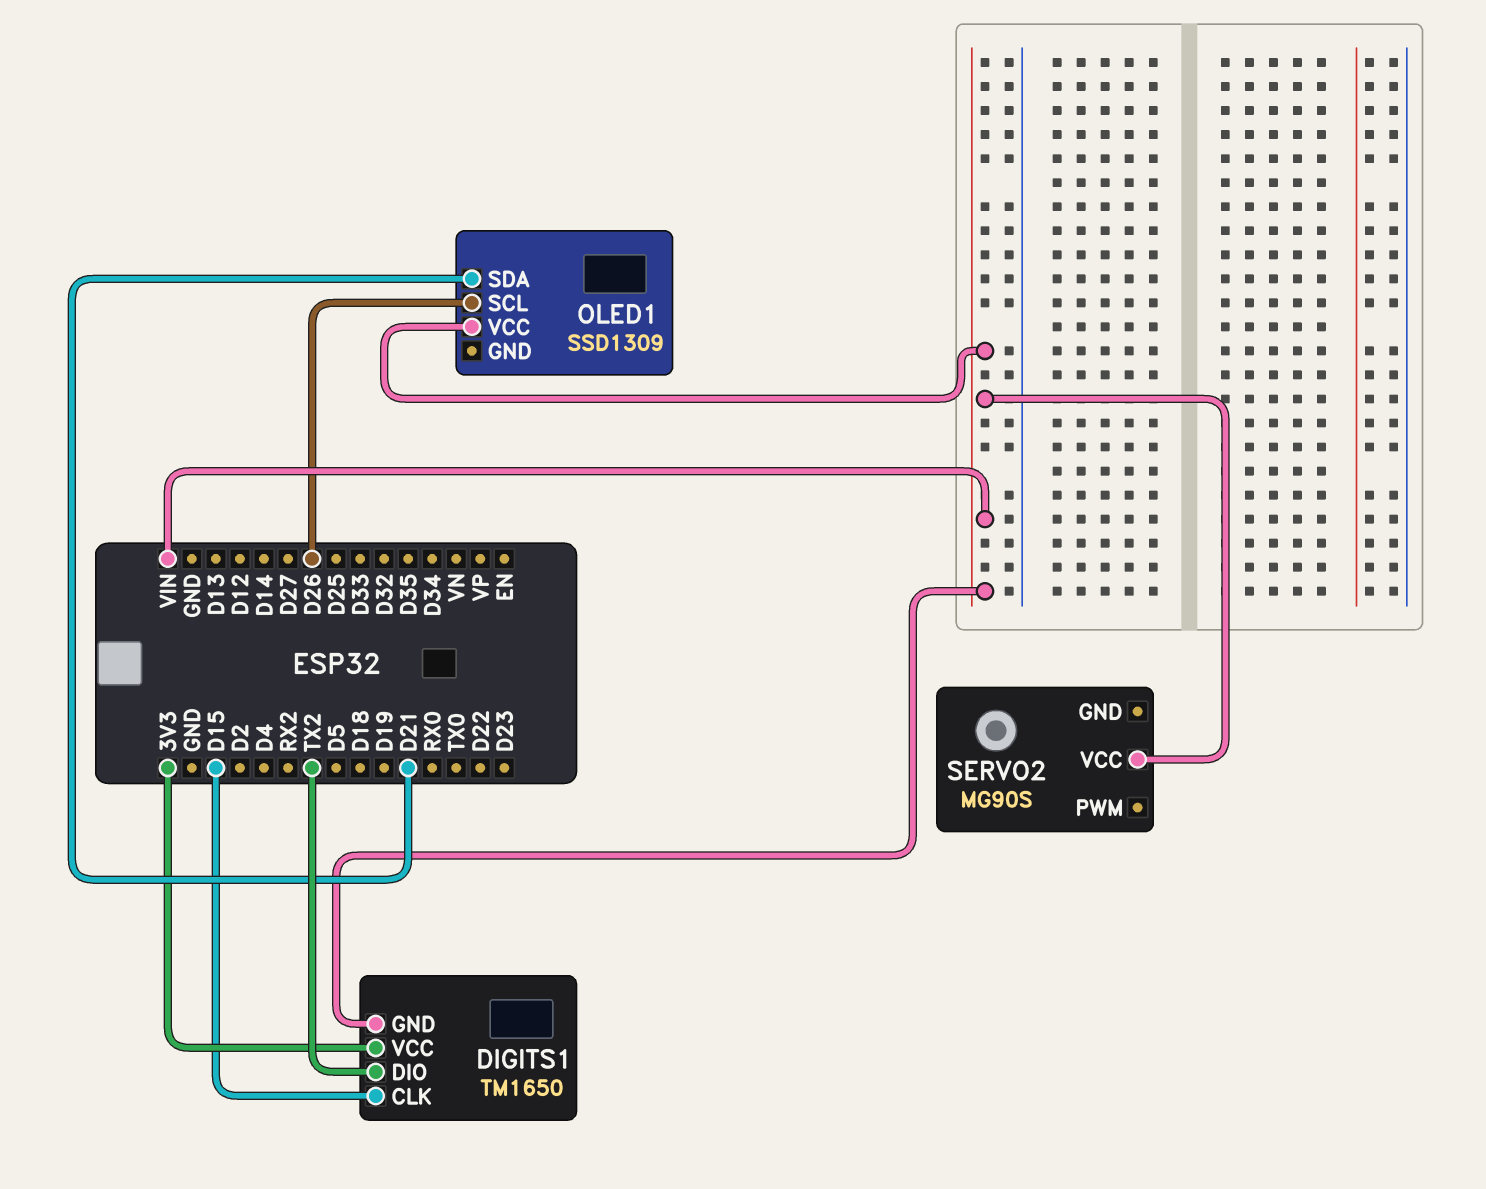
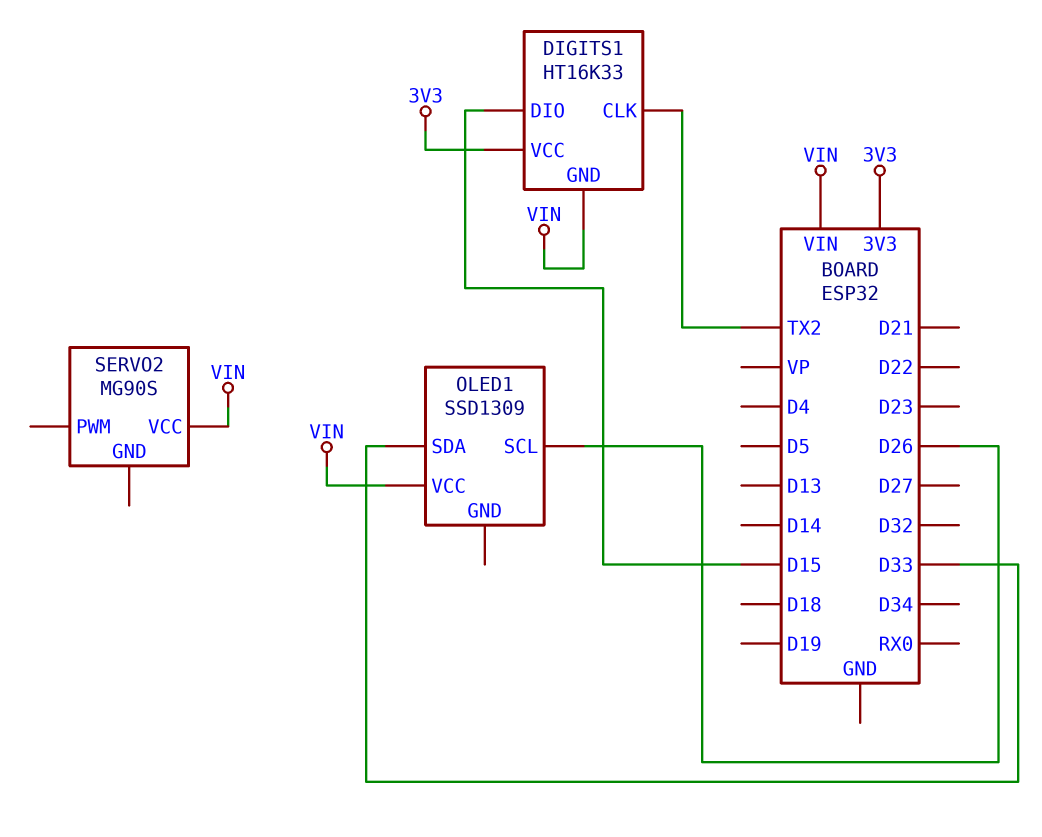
DIGITS1: TM1650 -> HT16K33
DIGITS1 pin CLK: D15 -> TX2
DIGITS1 pin DIO: TX2 -> D15
OLED1 pin SDA: D21 -> D33

